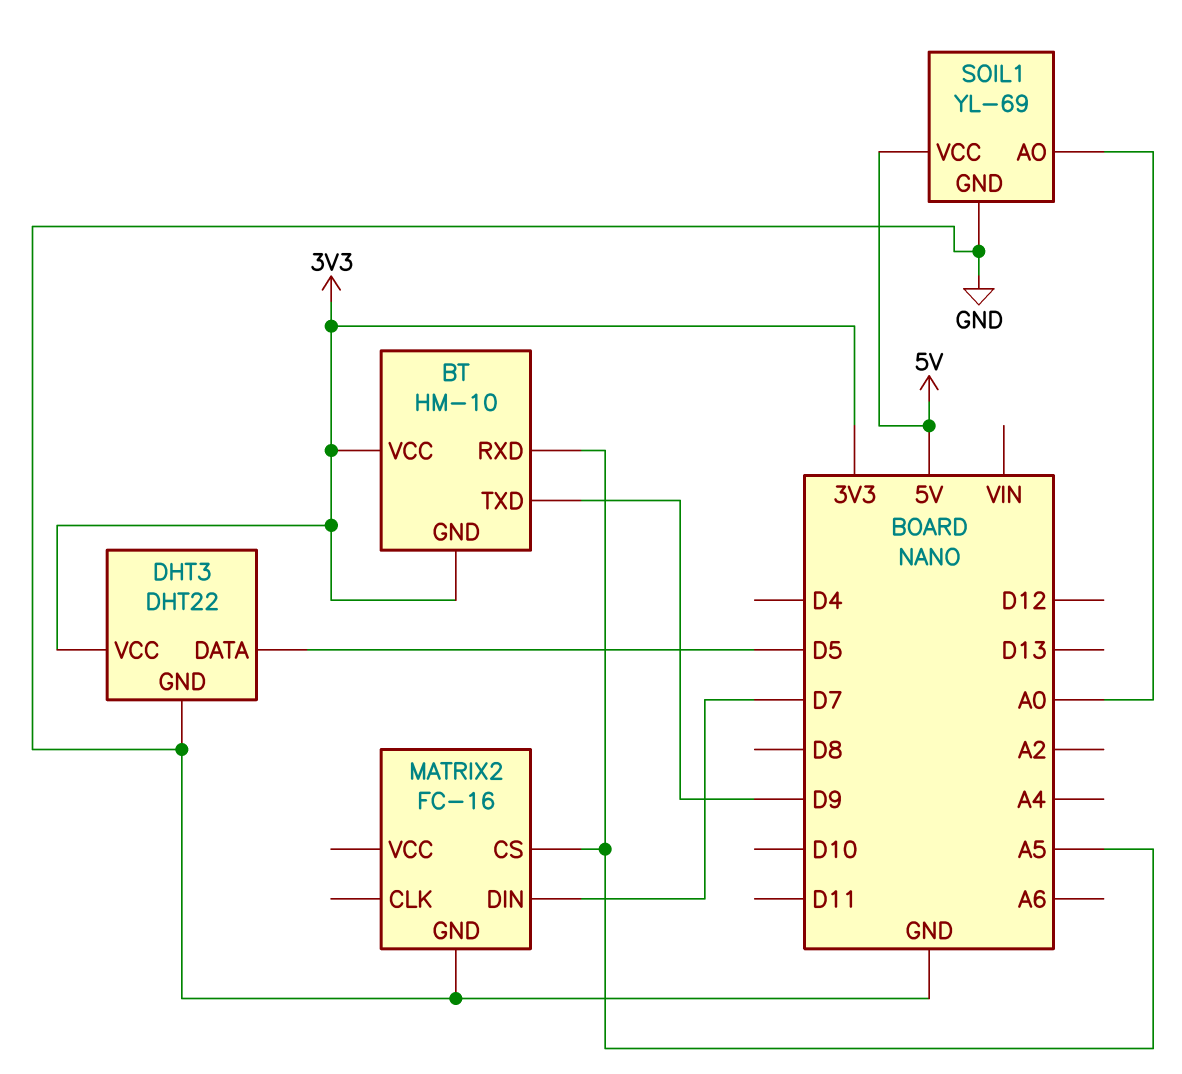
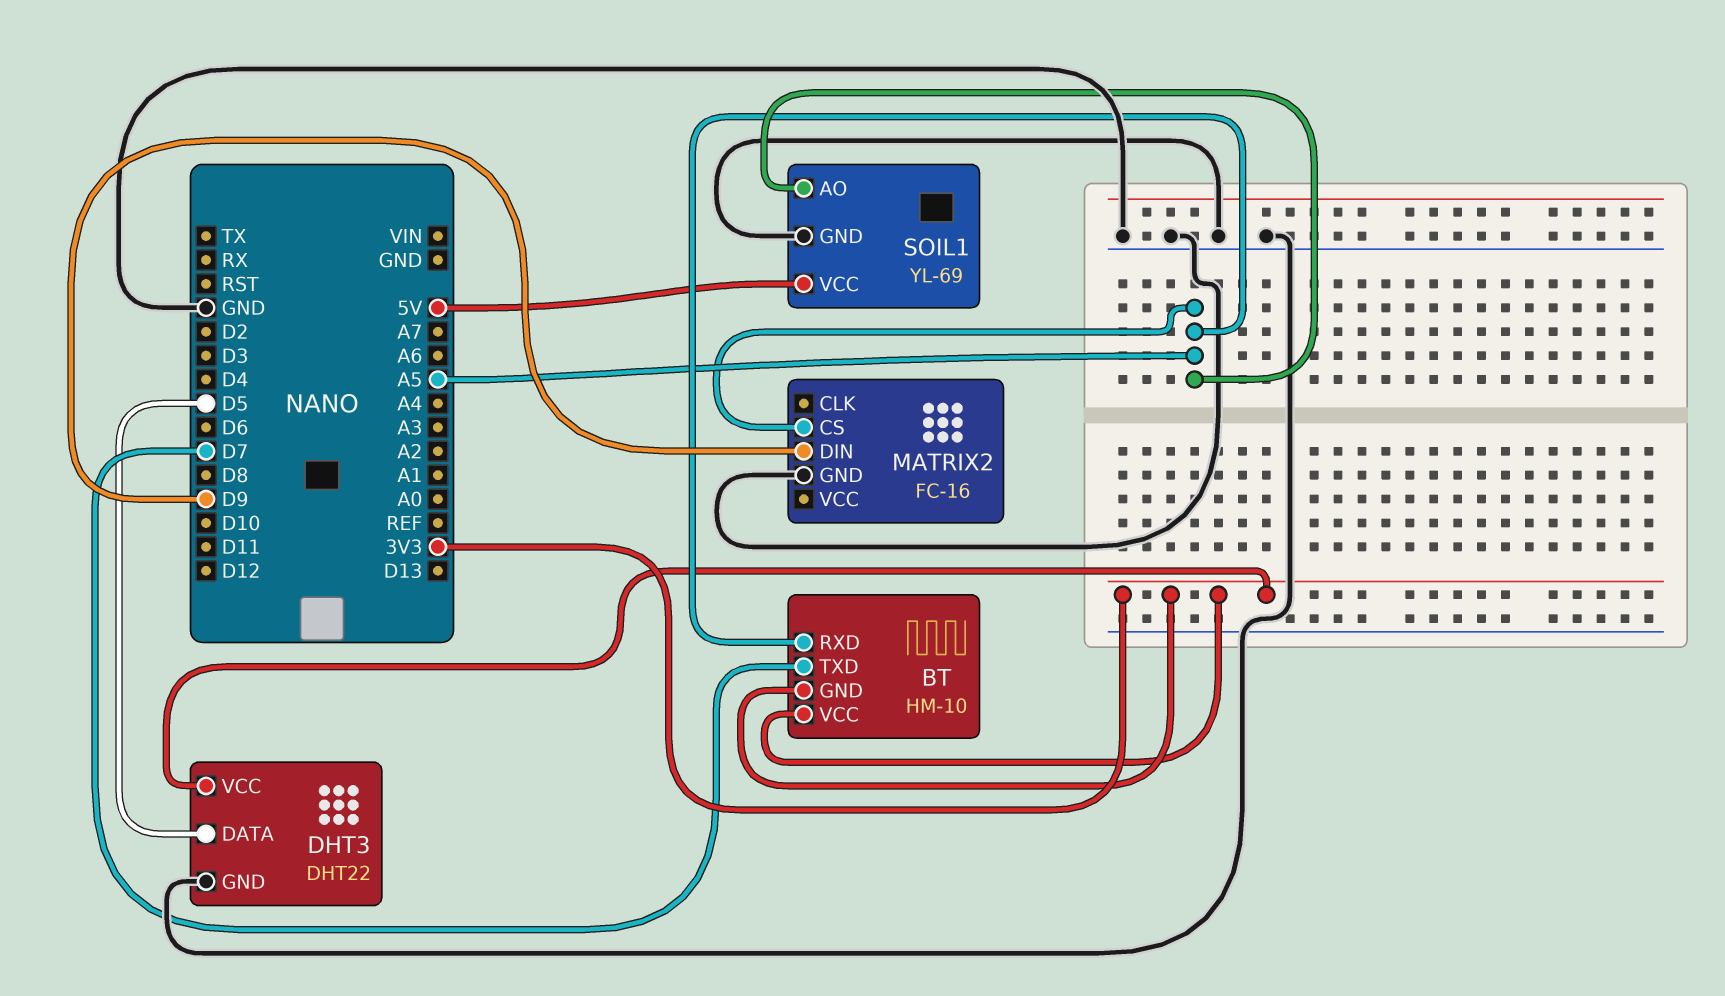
BT pin TXD: D9 -> D7
MATRIX2 pin DIN: D7 -> D9
SOIL1 pin AO: A0 -> A5

